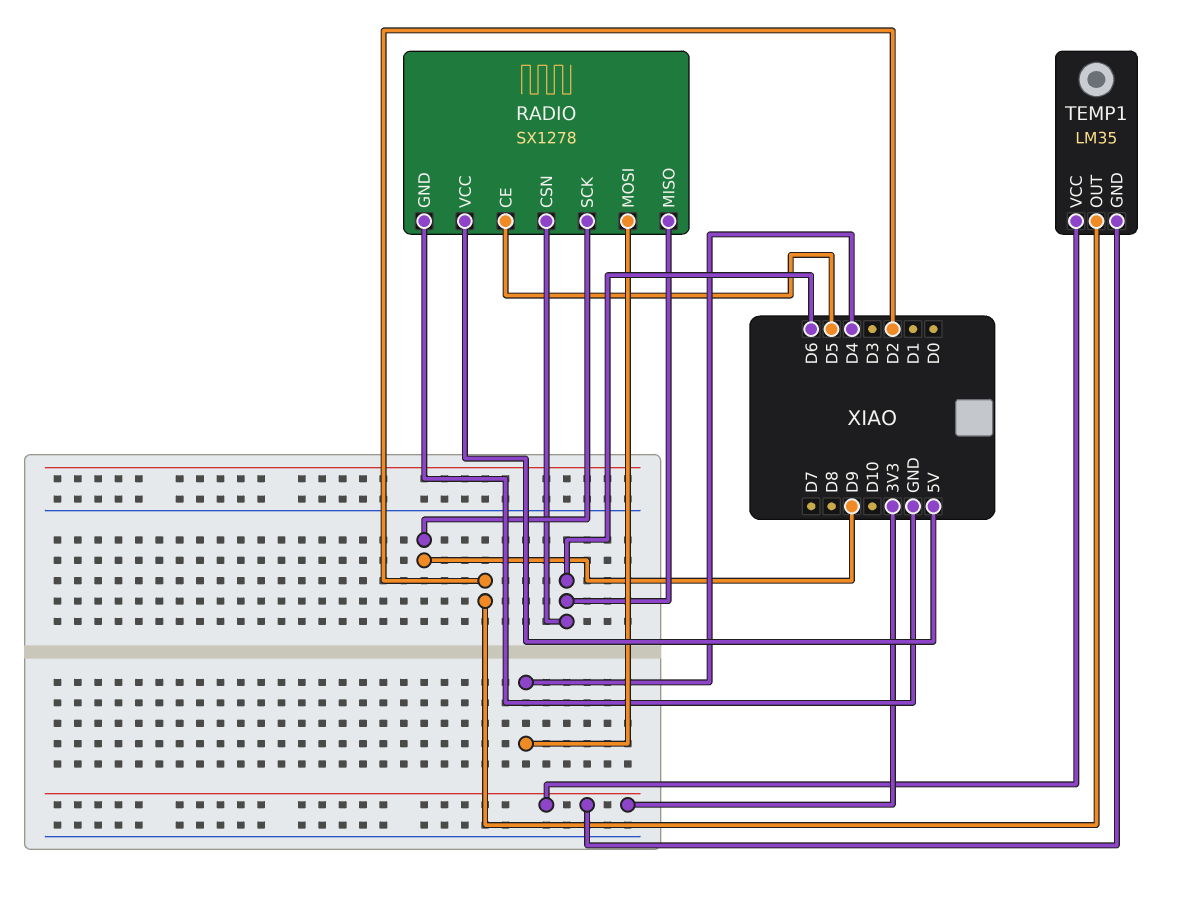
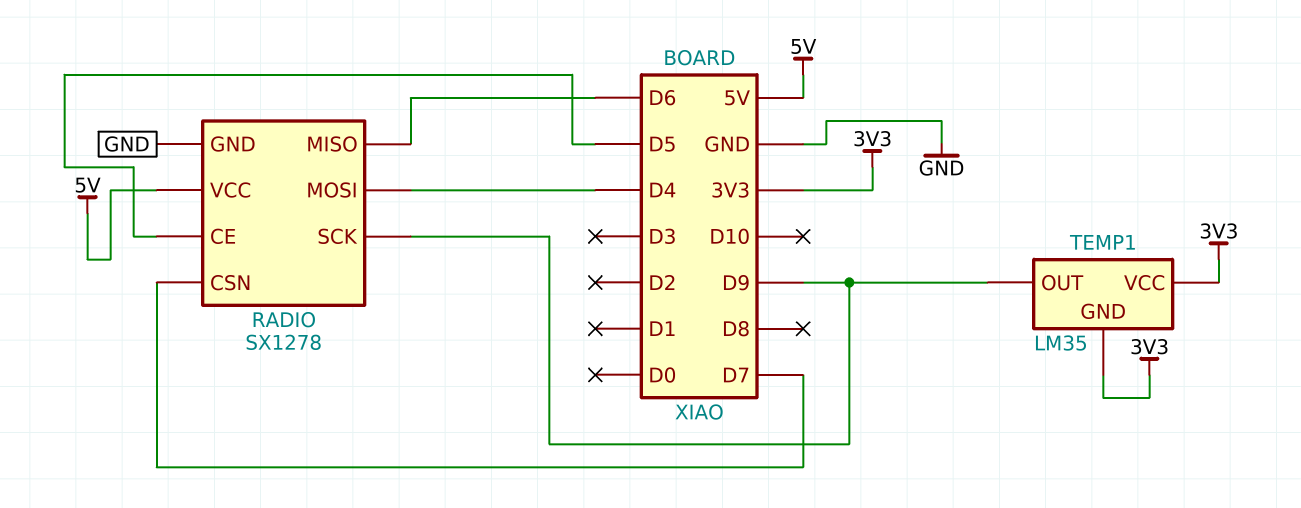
RADIO pin CSN: D6 -> D7
TEMP1 pin OUT: D2 -> D9

